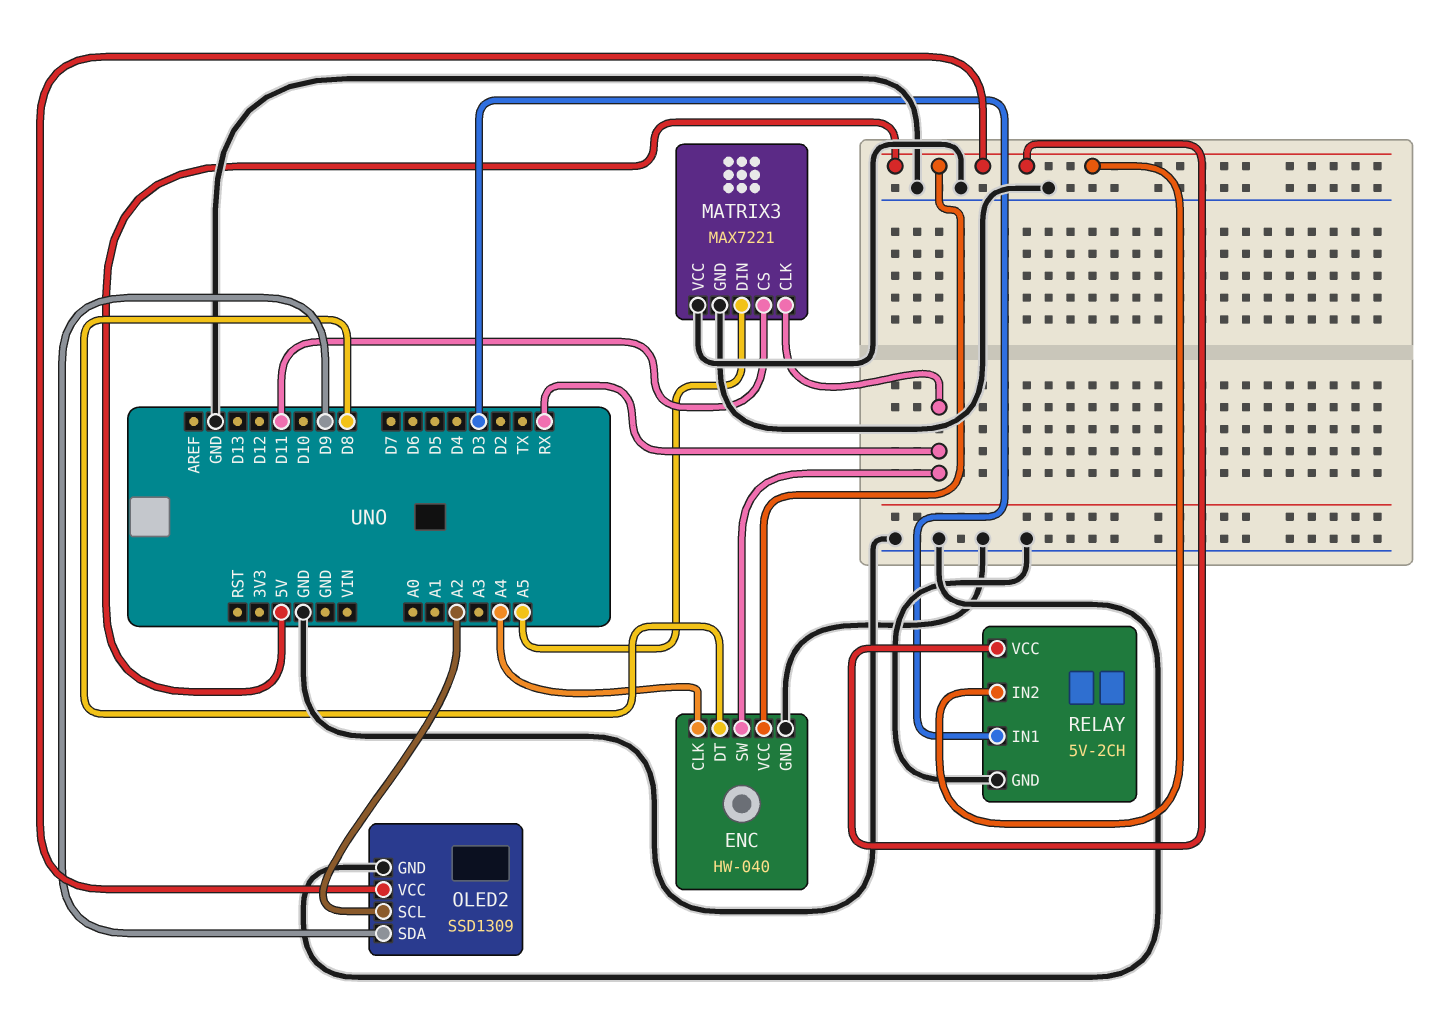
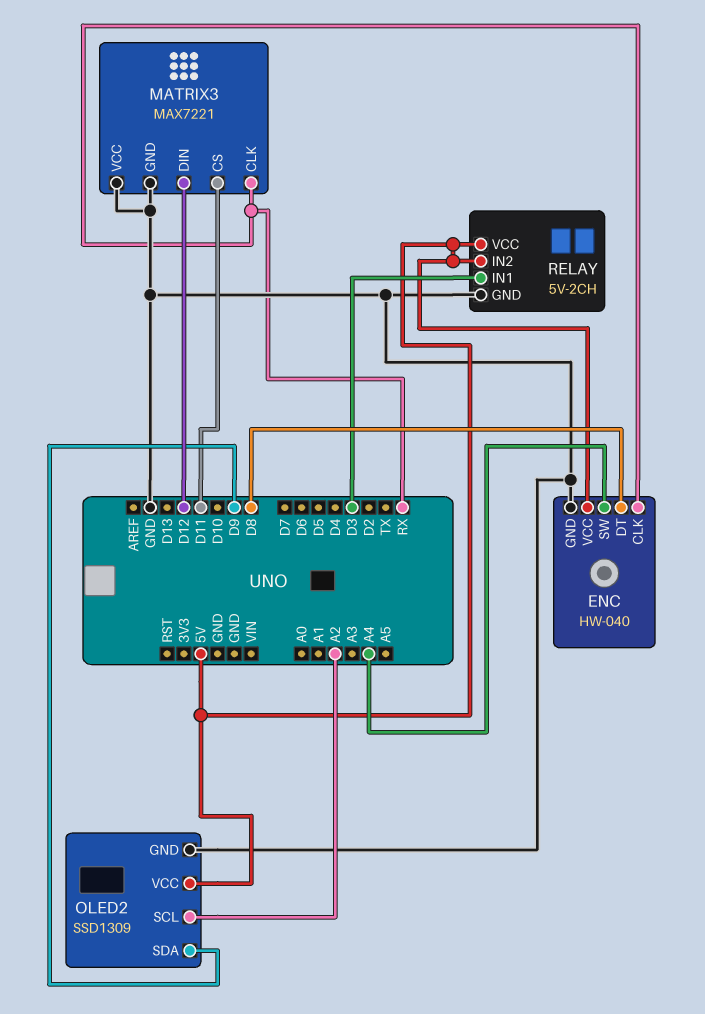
ENC pin CLK: A4 -> RX
ENC pin SW: RX -> A4
MATRIX3 pin DIN: A5 -> D12

